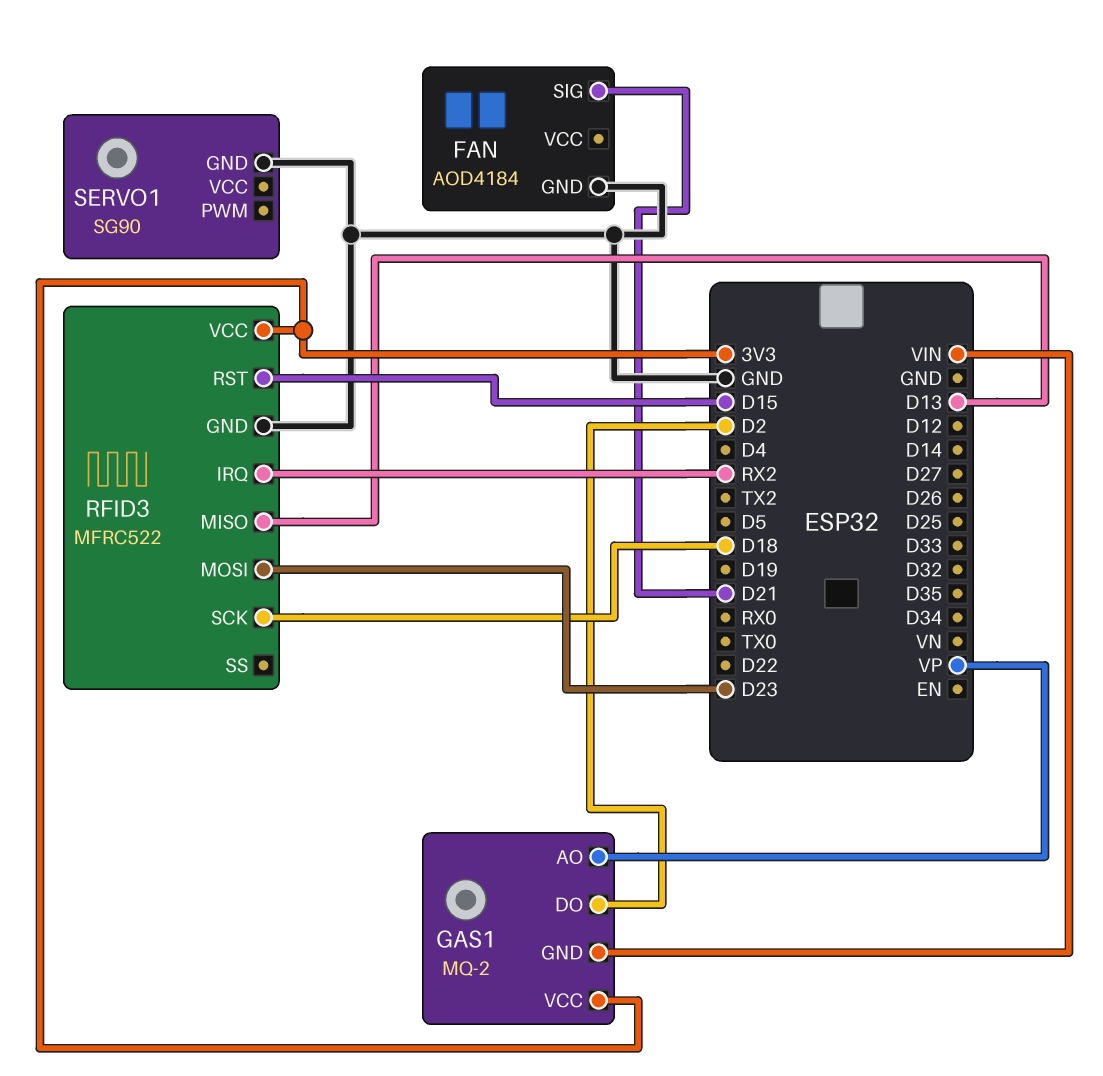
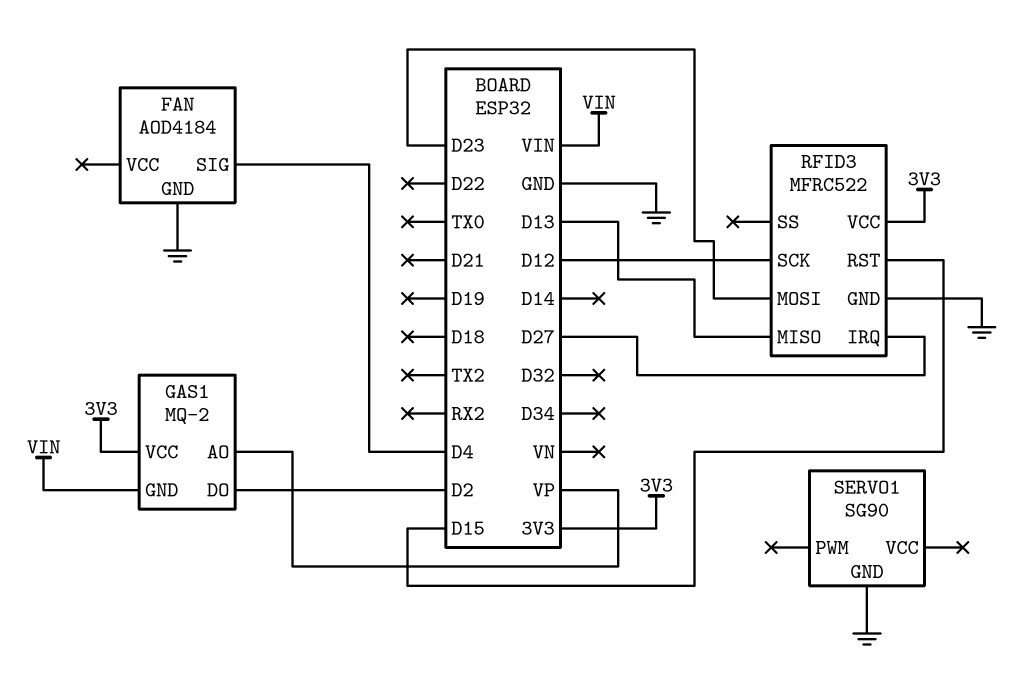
FAN pin SIG: D21 -> D4
RFID3 pin IRQ: RX2 -> D27
RFID3 pin SCK: D18 -> D12

